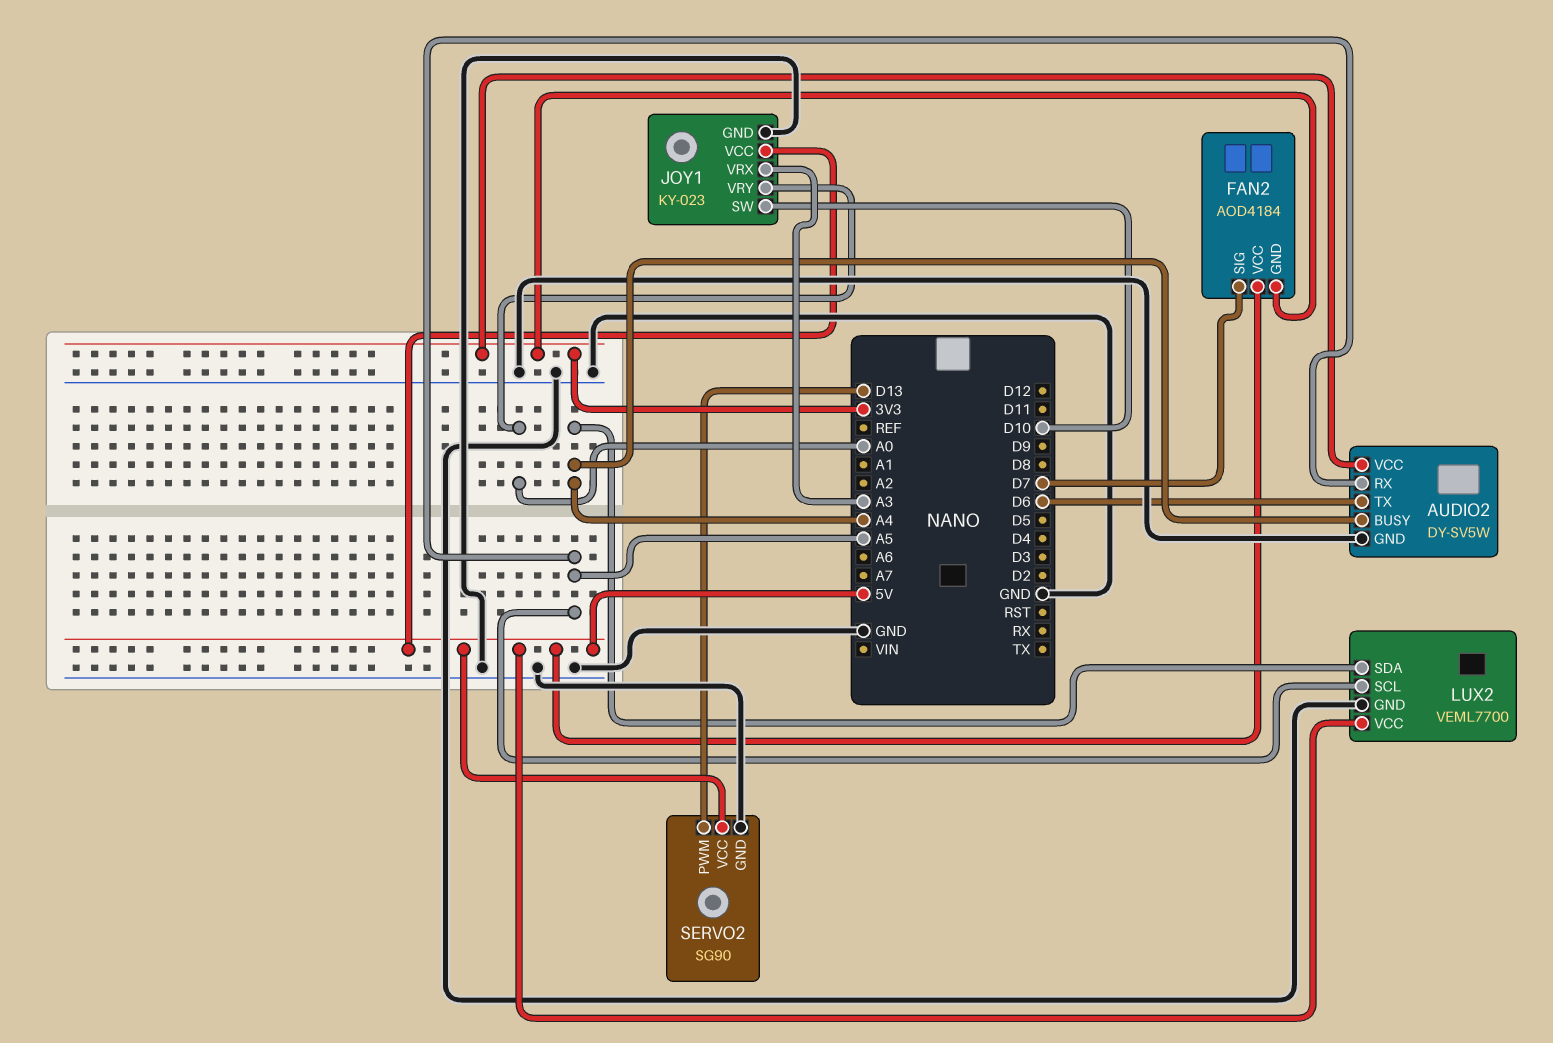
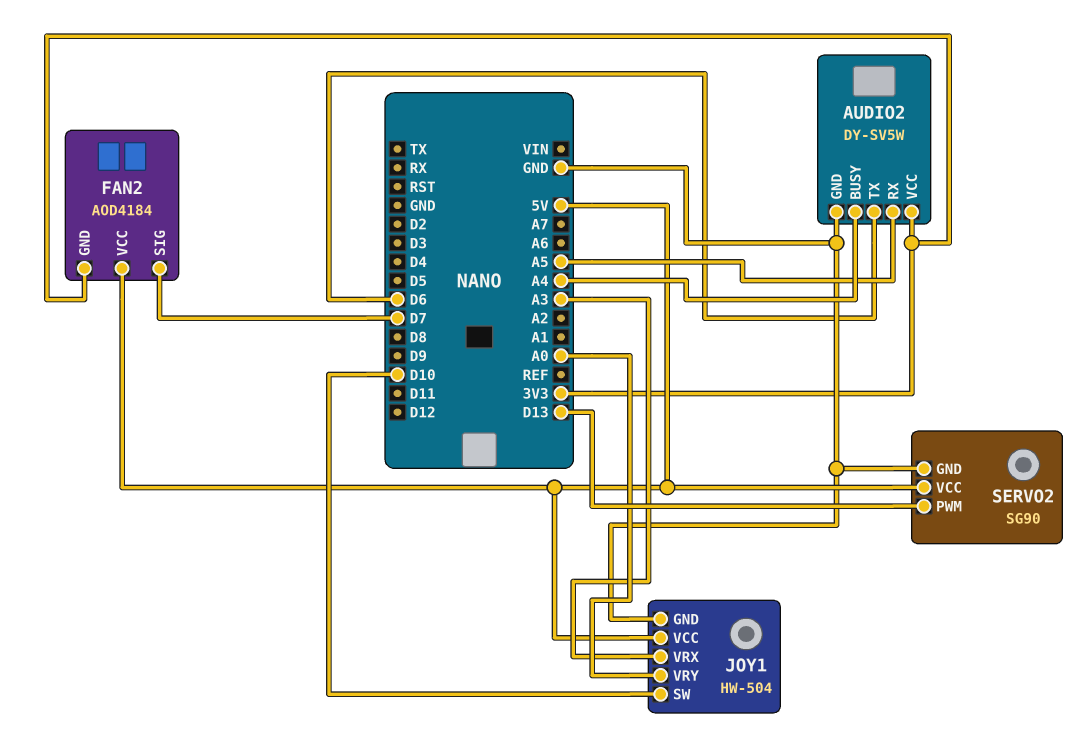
JOY1: KY-023 -> HW-504
LUX2: VEML7700 -> none
LUX2 pin GND: GND -> none
LUX2 pin SCL: A5 -> none
LUX2 pin SDA: A4 -> none
LUX2 pin VCC: 5V -> none

